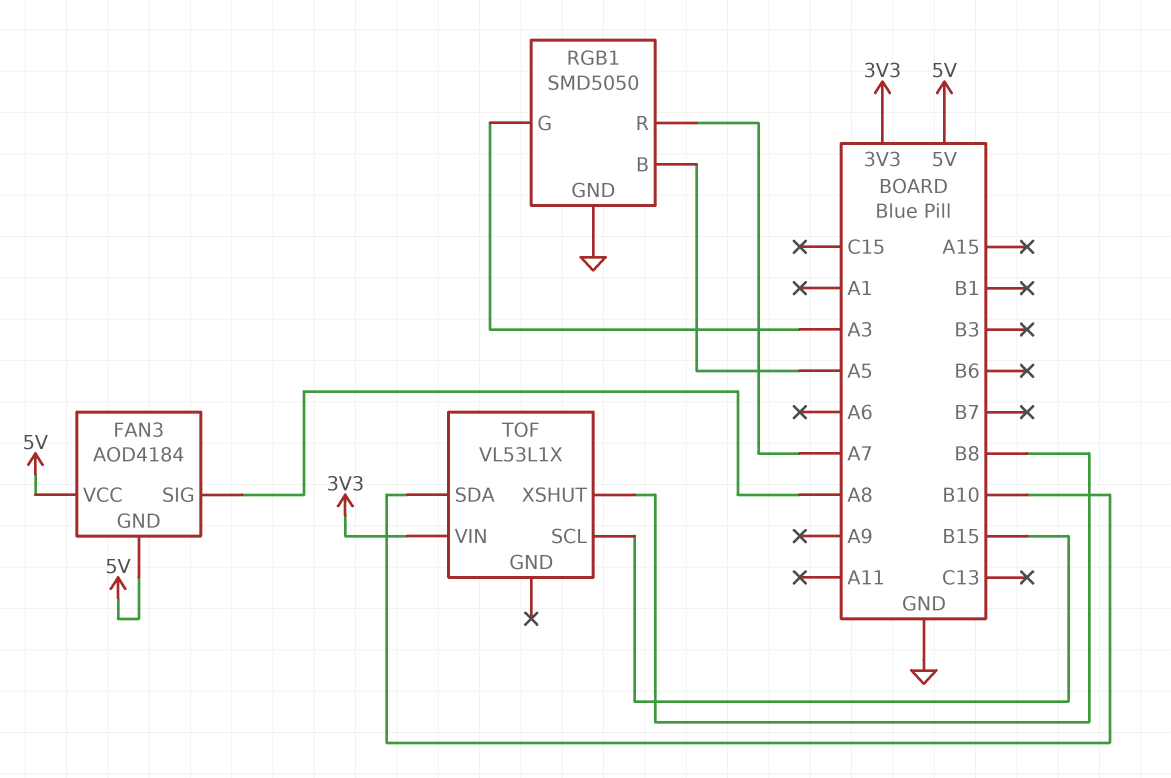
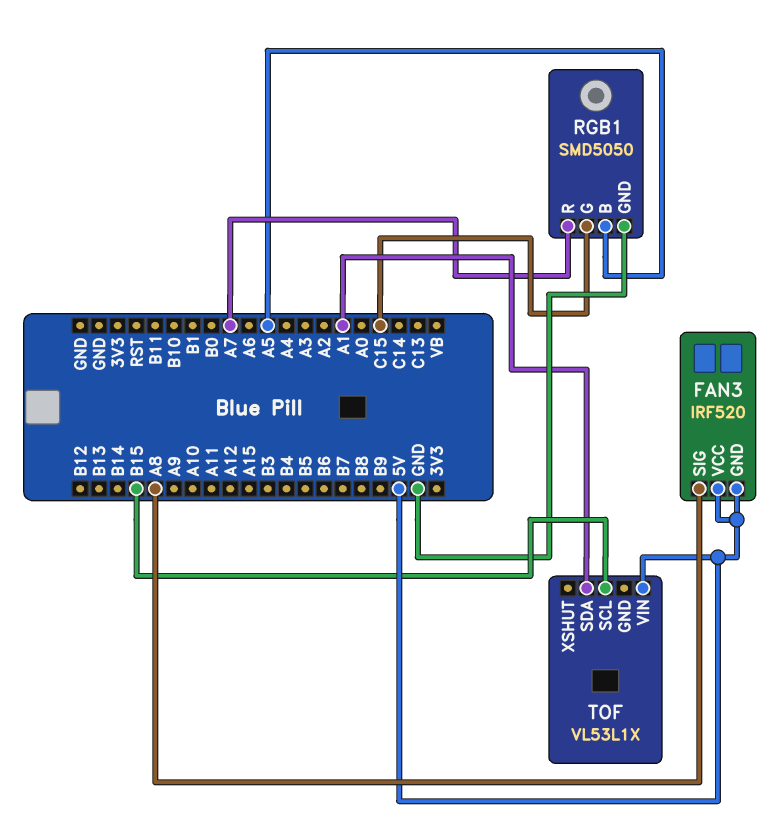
FAN3: AOD4184 -> IRF520
RGB1 pin G: A3 -> C15
TOF pin SDA: B10 -> A1
TOF pin VIN: 3V3 -> 5V
TOF pin XSHUT: B8 -> none

